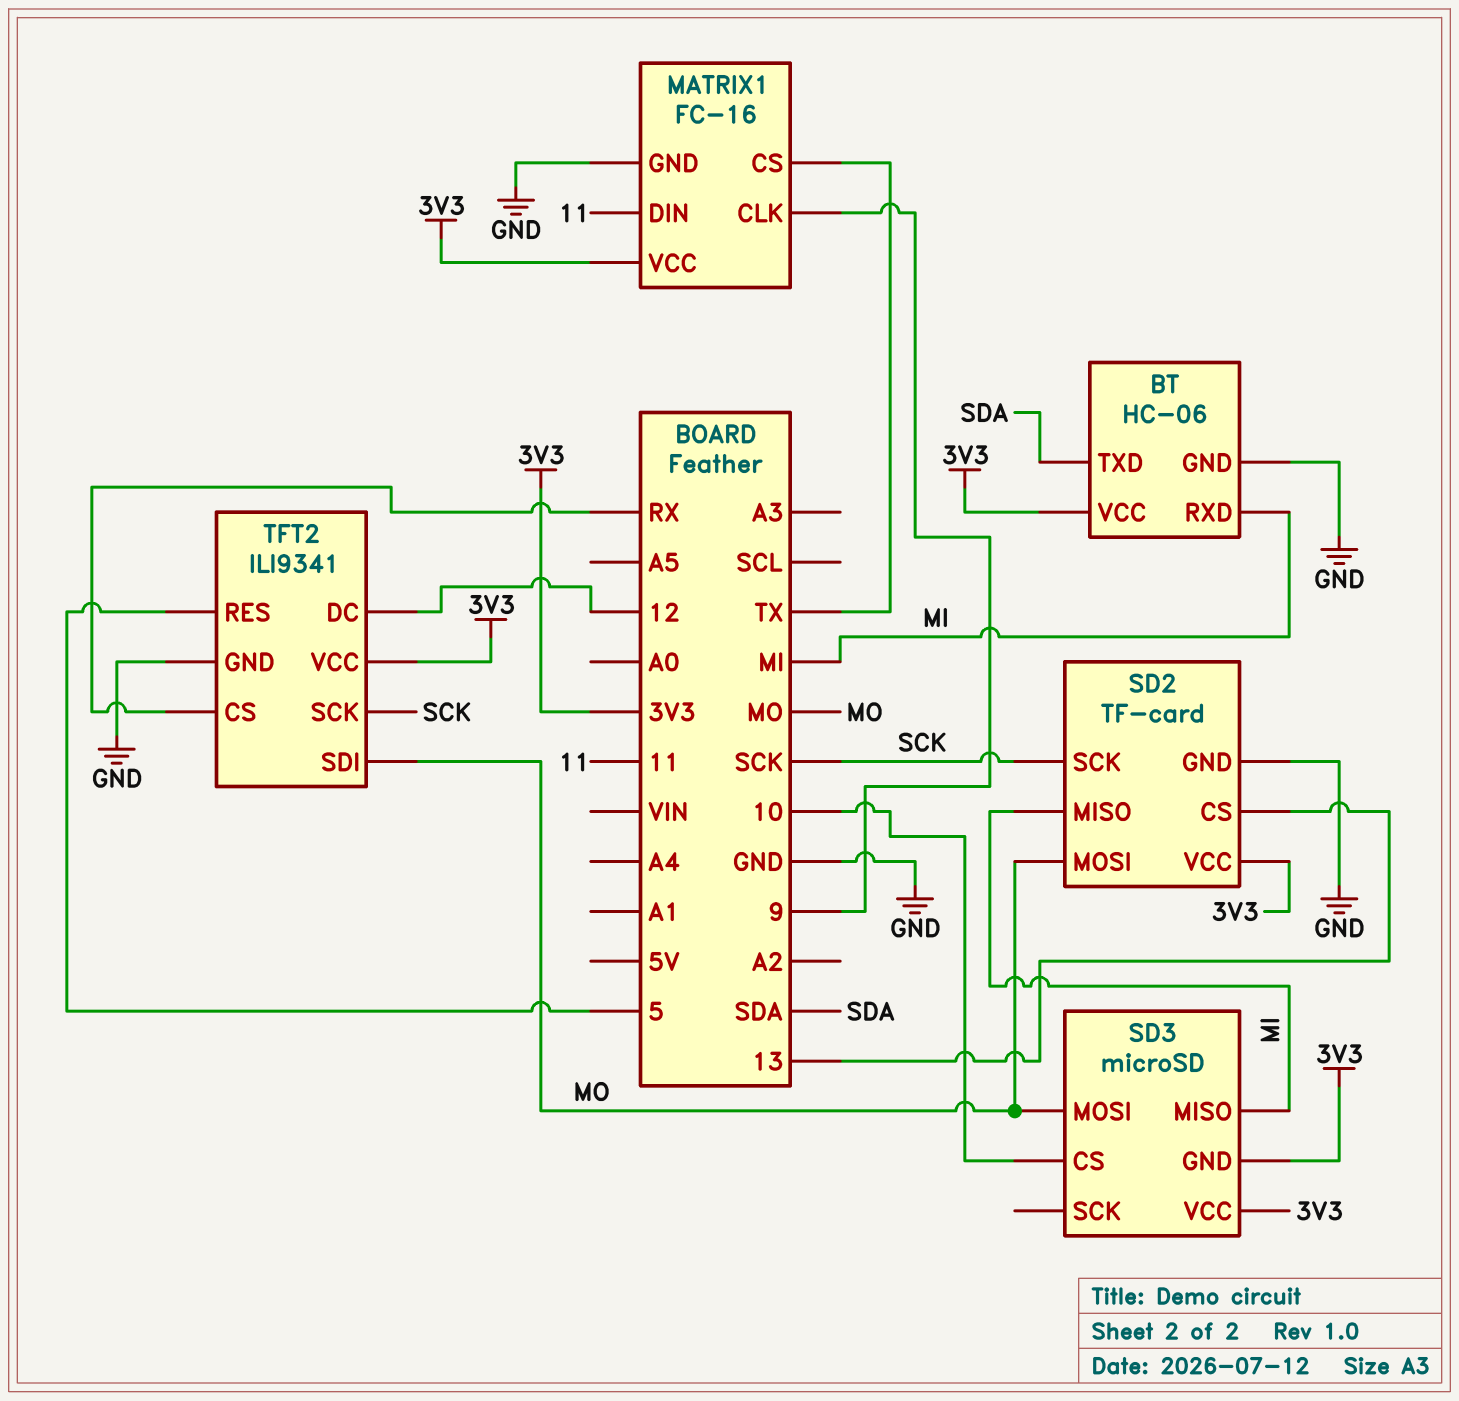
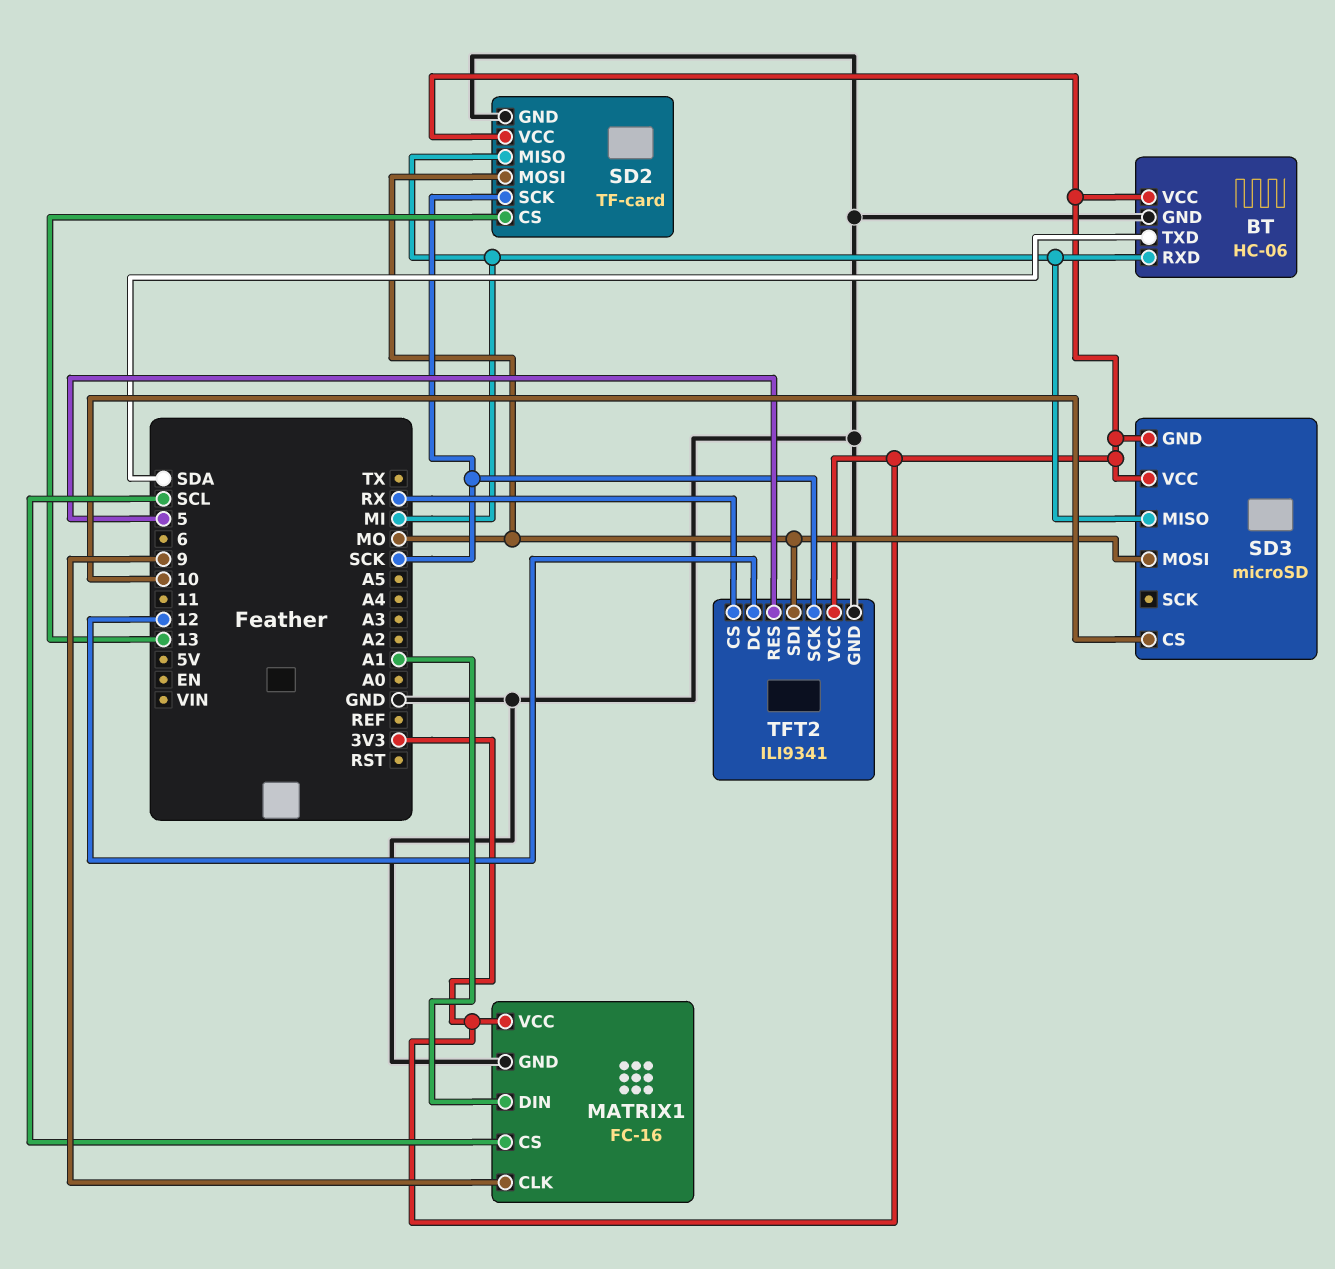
MATRIX1 pin CS: TX -> SCL
MATRIX1 pin DIN: 11 -> A1

